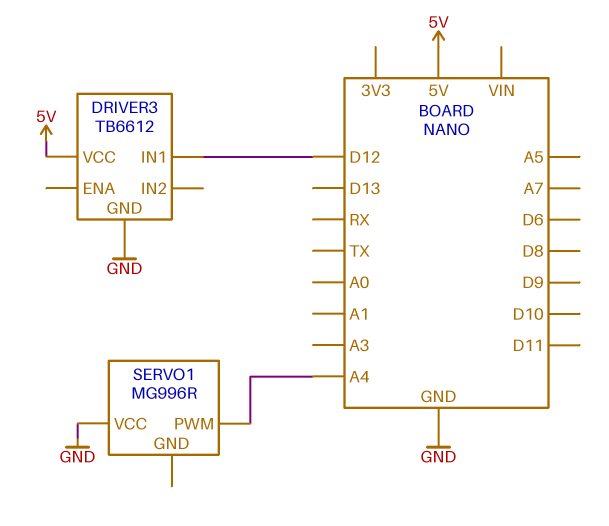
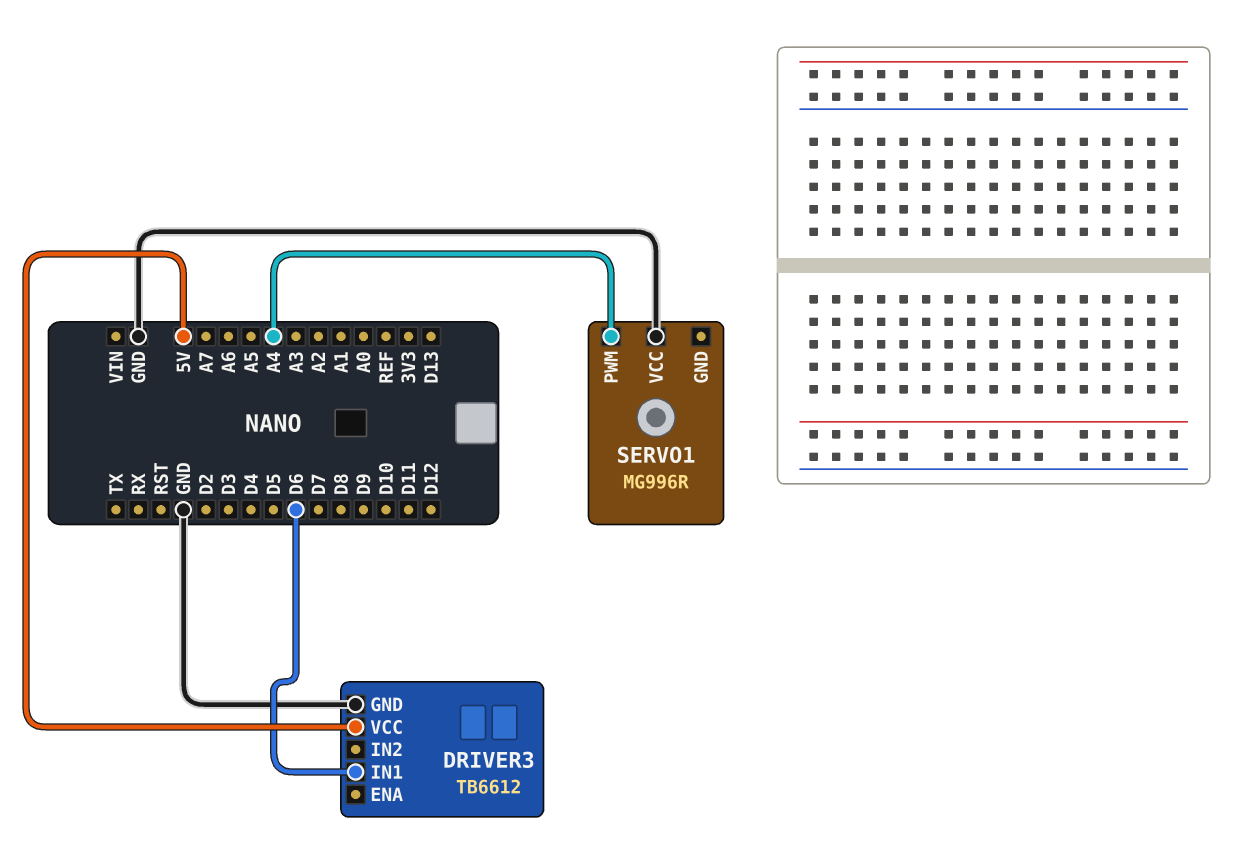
DRIVER3 pin IN1: D12 -> D6

